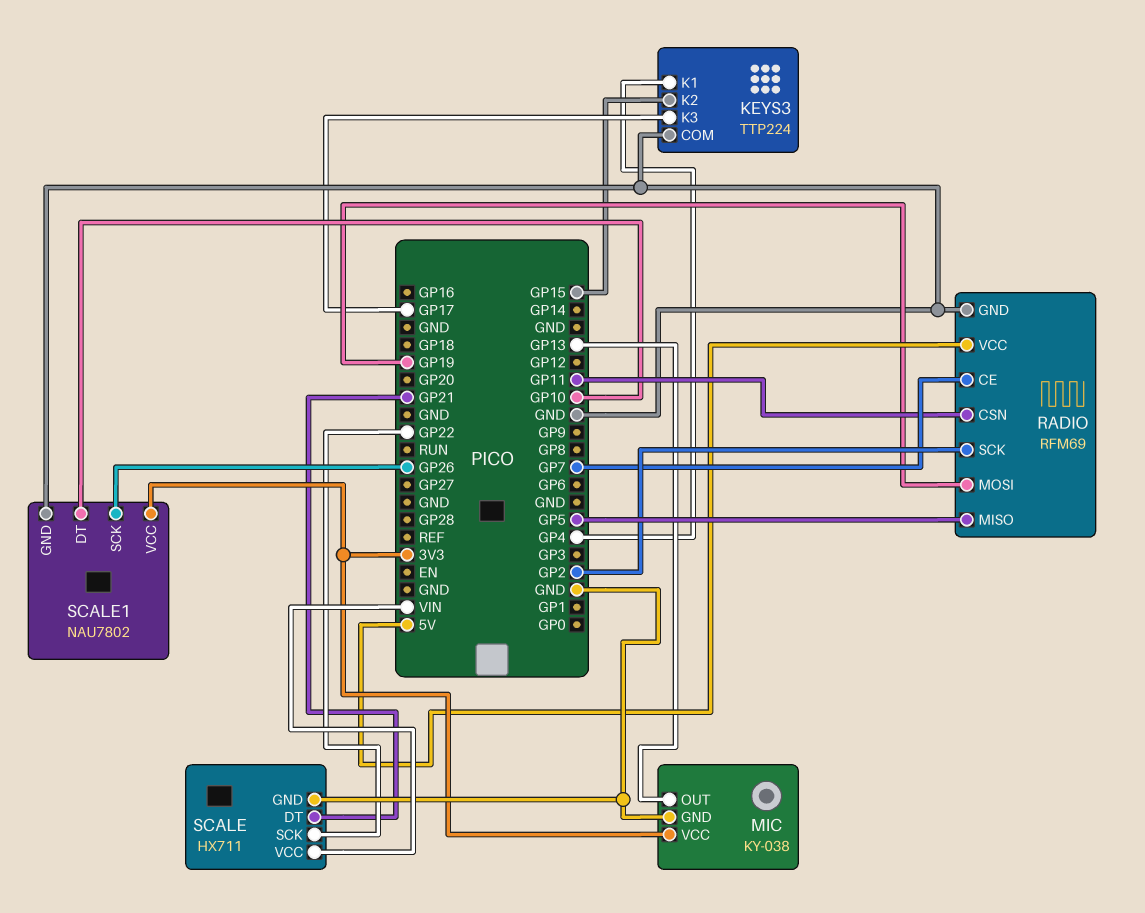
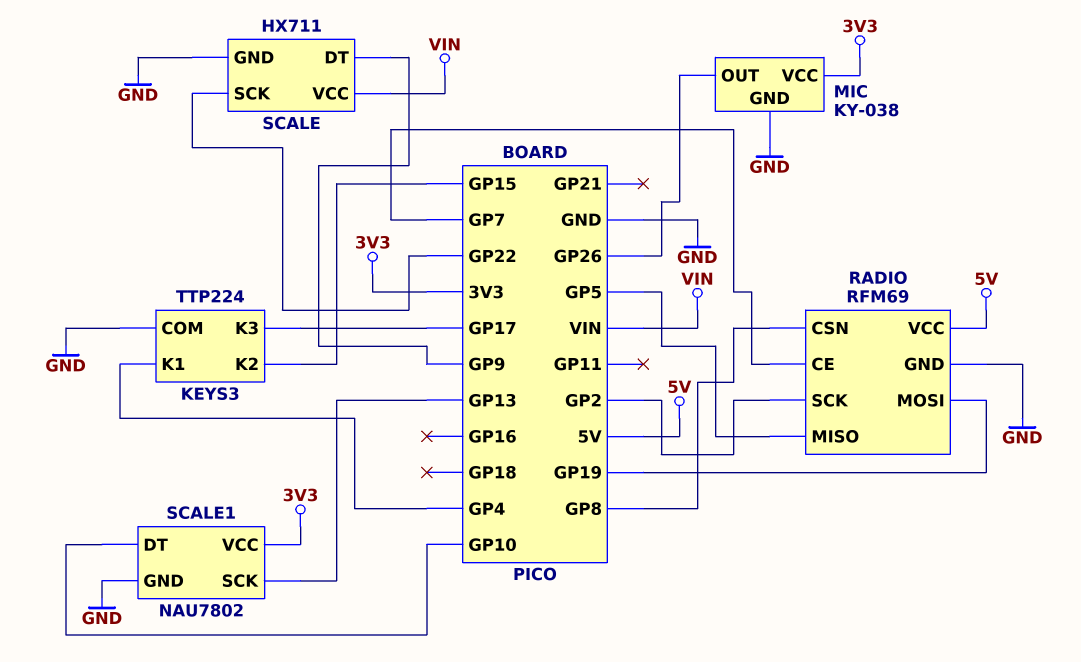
MIC pin OUT: GP13 -> GP26
RADIO pin CSN: GP11 -> GP8
SCALE pin DT: GP21 -> GP9
SCALE1 pin SCK: GP26 -> GP13

